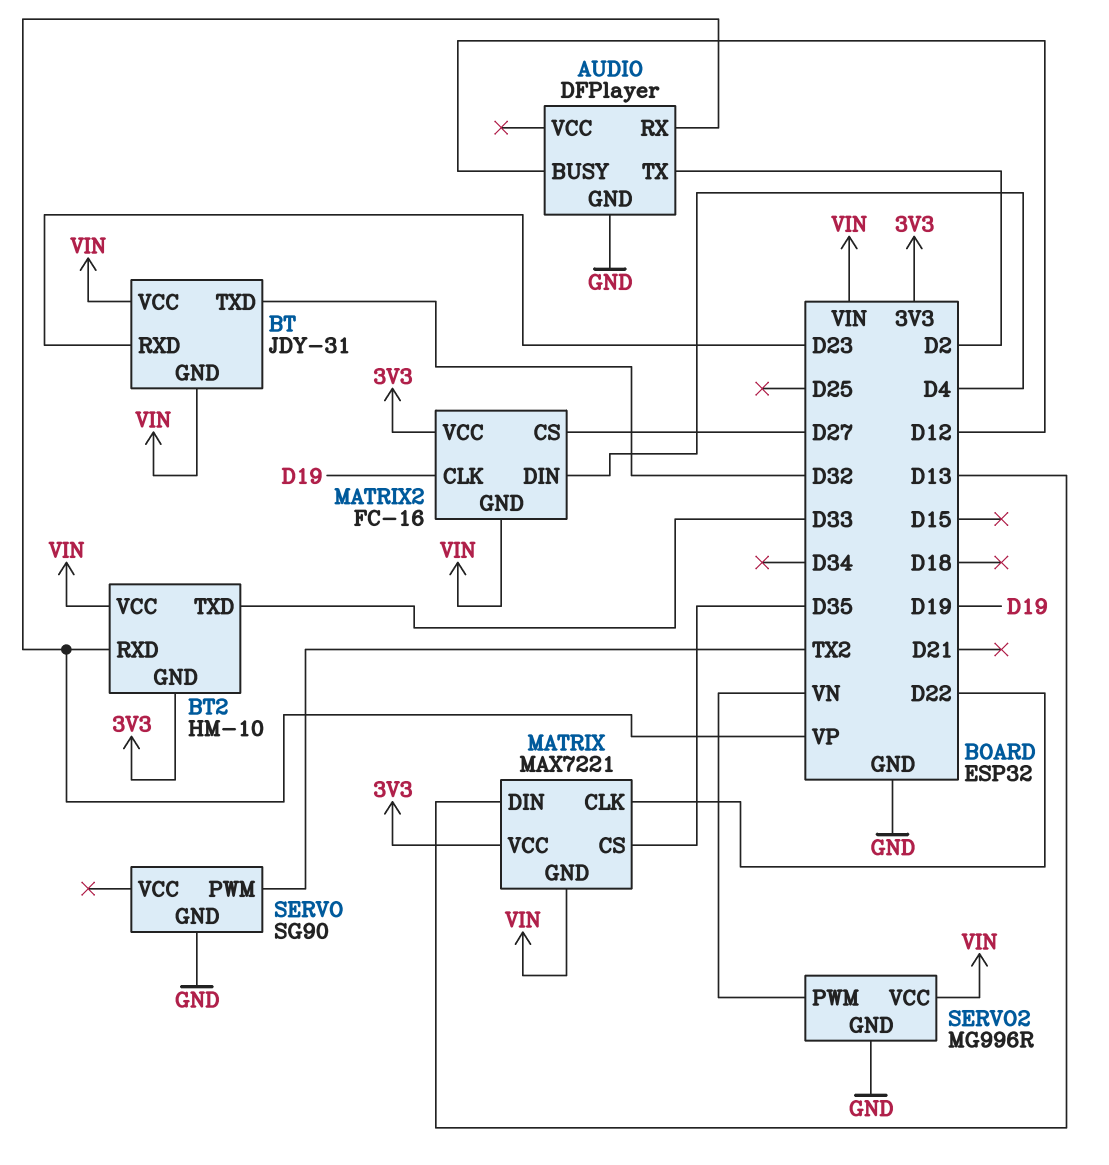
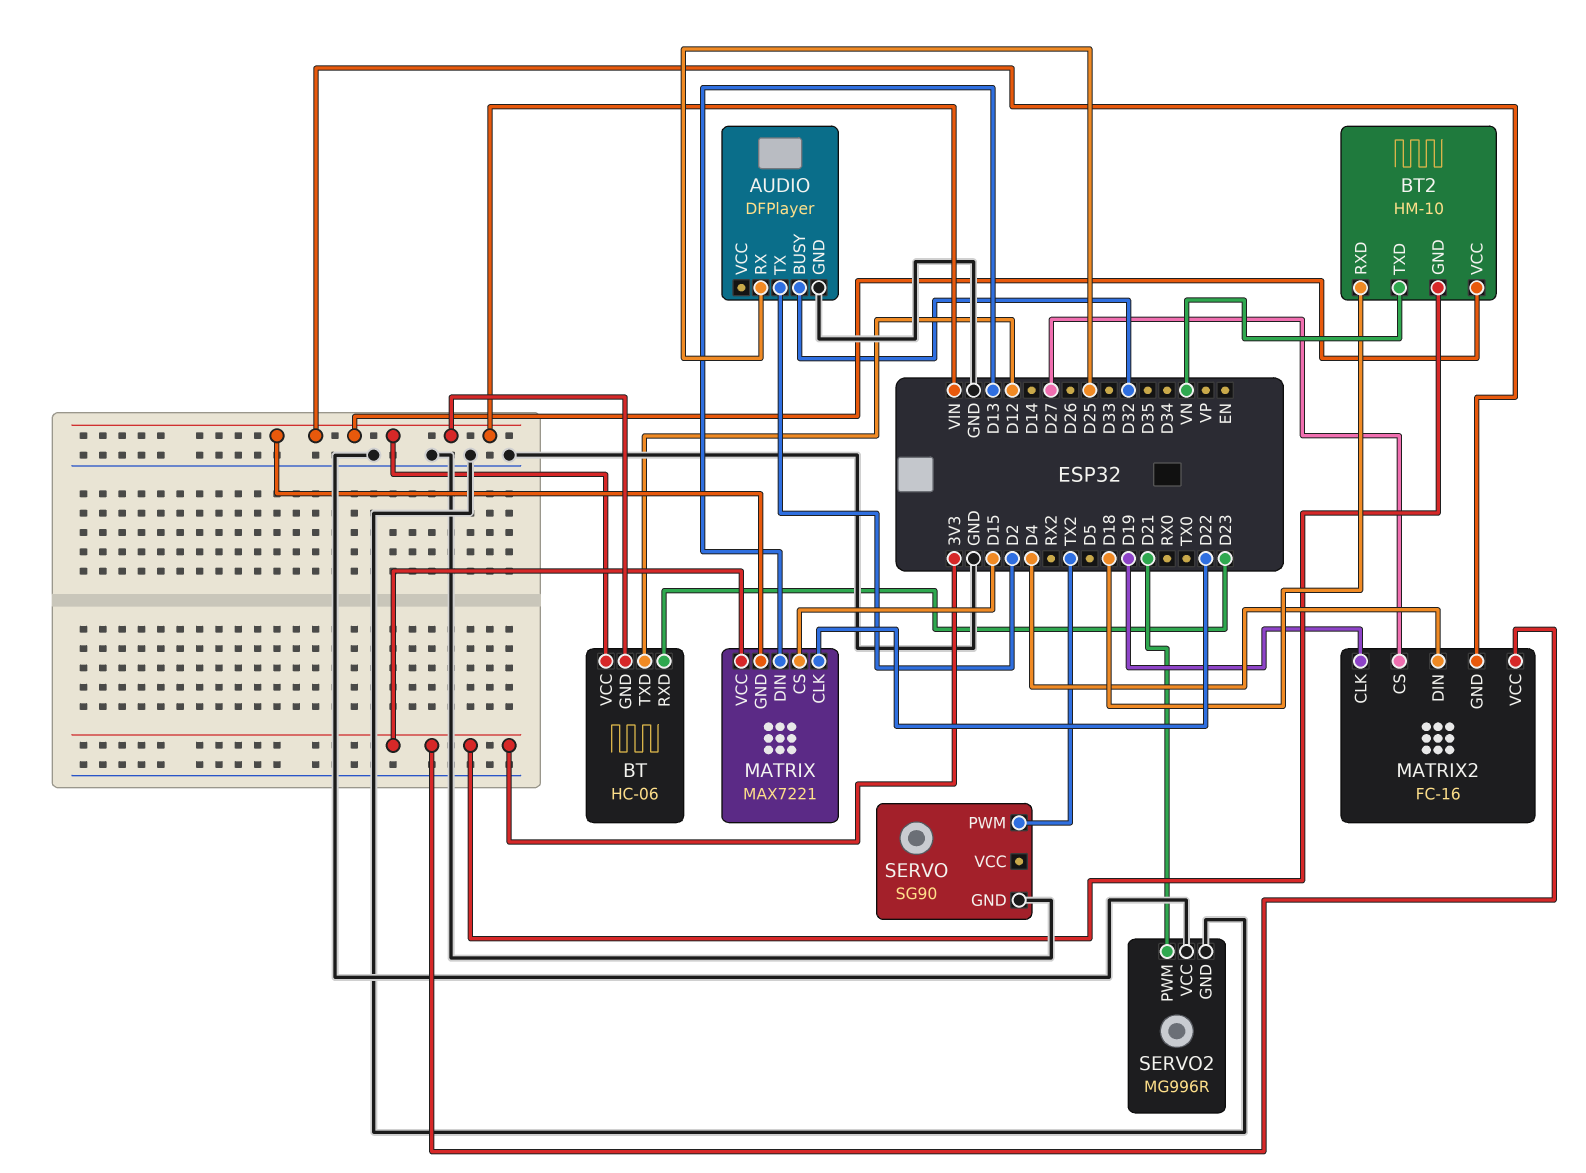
AUDIO pin BUSY: D12 -> D32
AUDIO pin RX: VP -> D25
BT: JDY-31 -> HC-06
BT pin TXD: D32 -> D12
BT2 pin RXD: VP -> D18
BT2 pin TXD: D33 -> VN
MATRIX pin CS: D35 -> D15
SERVO2 pin PWM: VN -> D21
SERVO2 pin VCC: VIN -> GND

